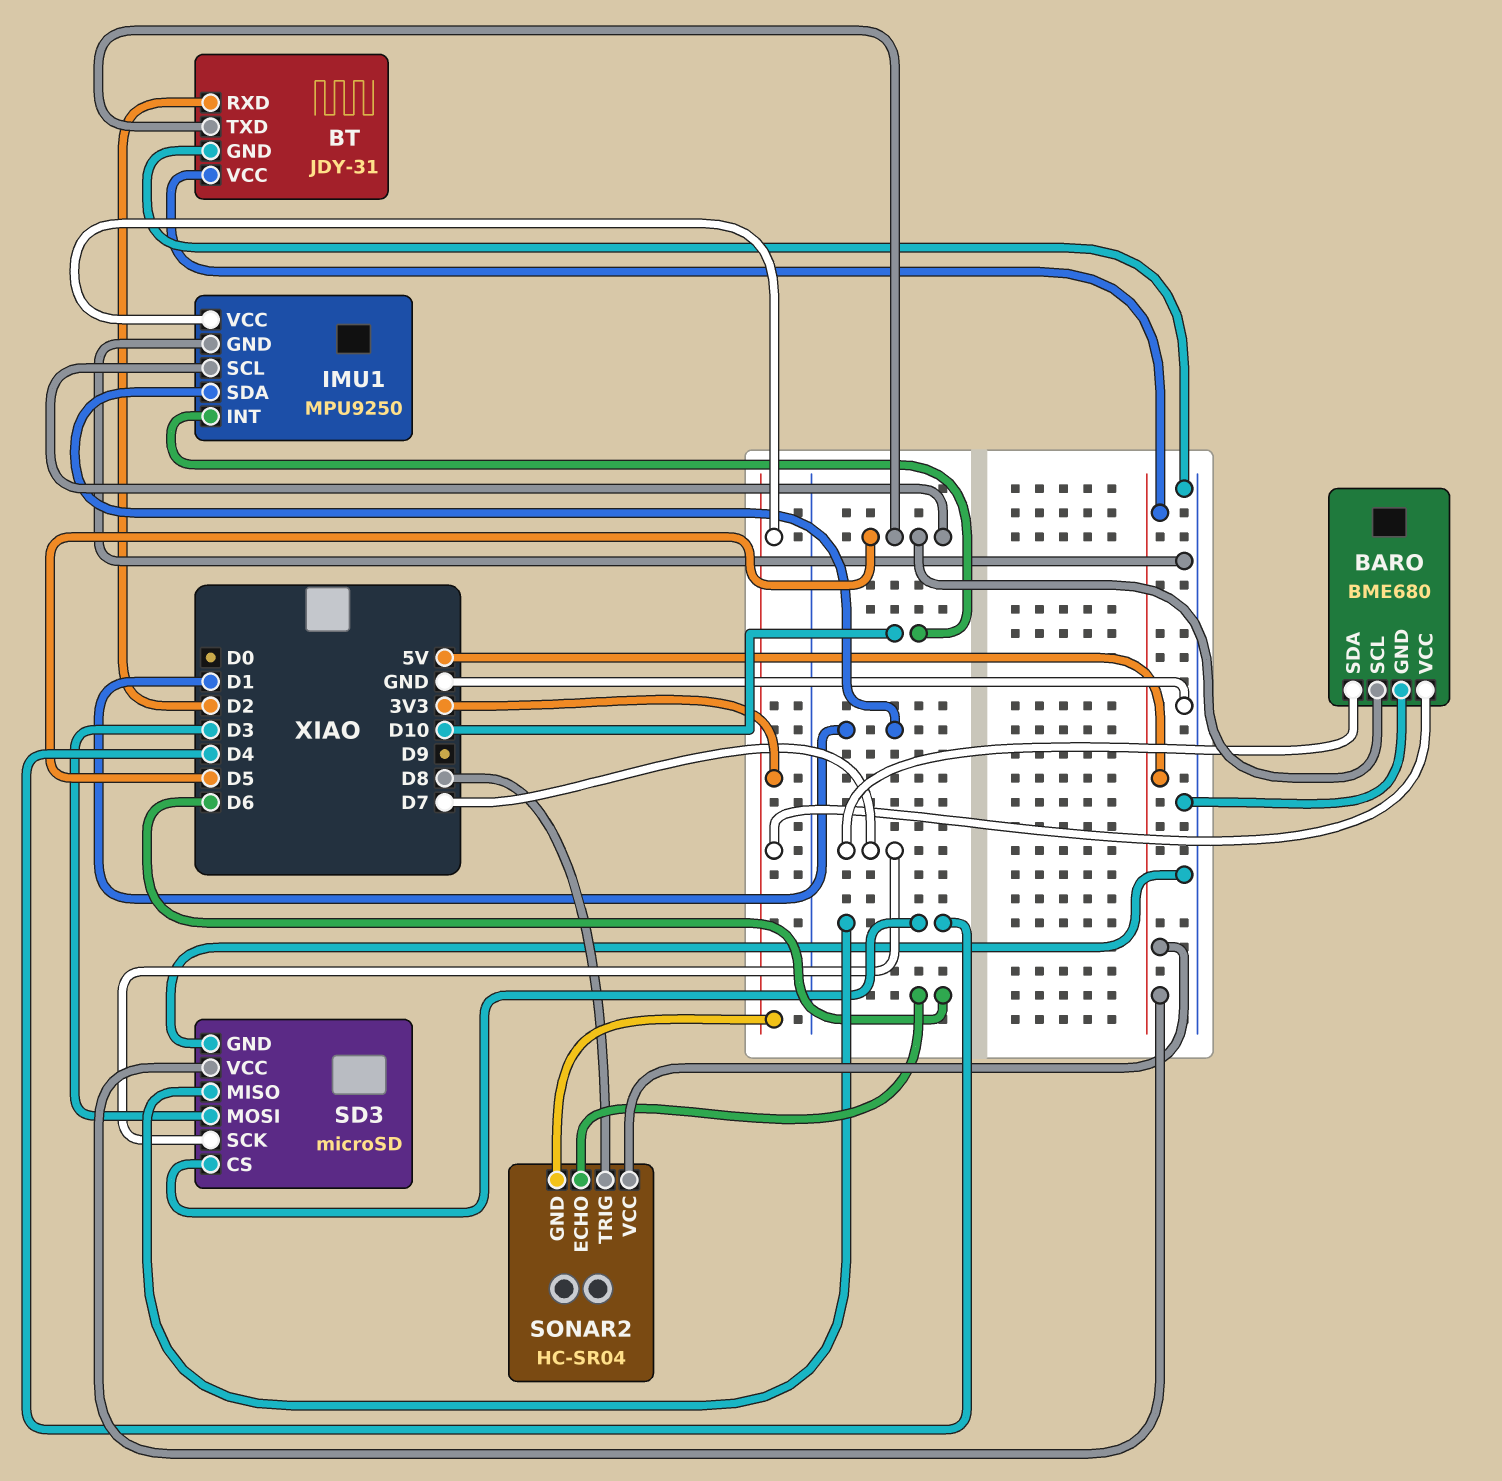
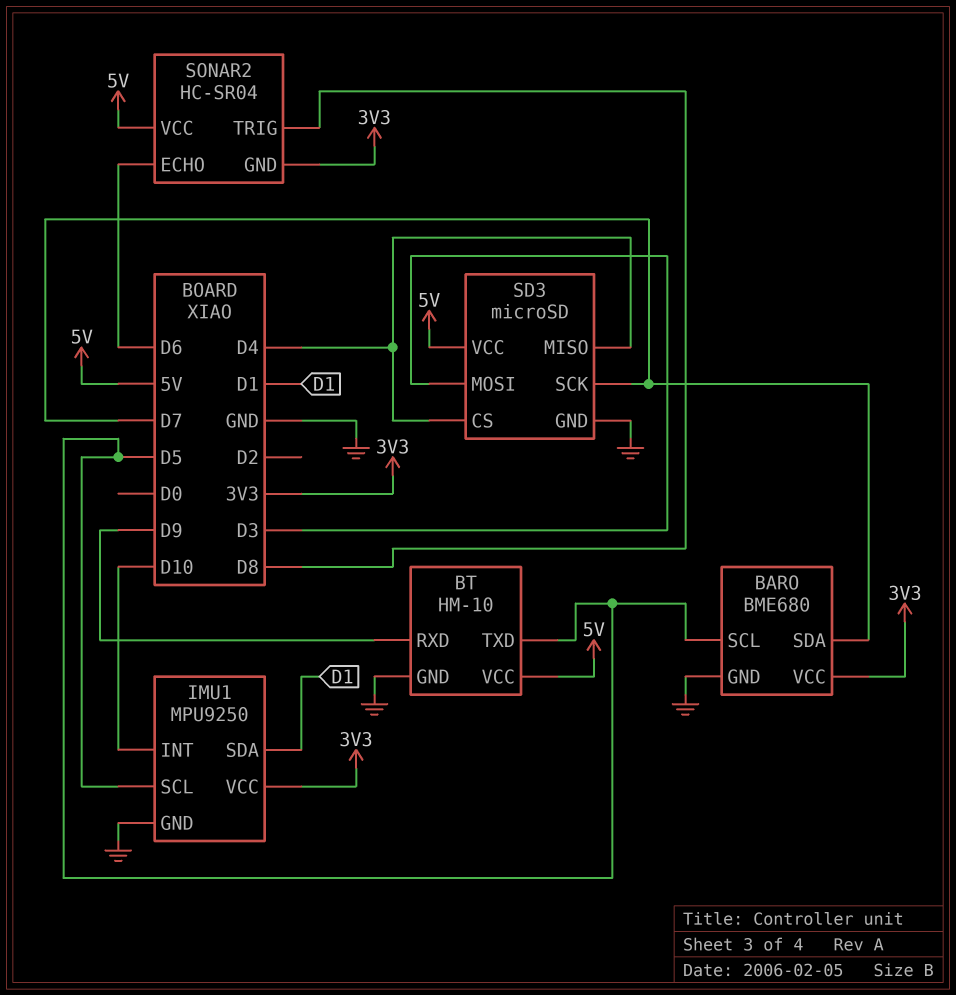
BT: JDY-31 -> HM-10
BT pin RXD: D2 -> D9

